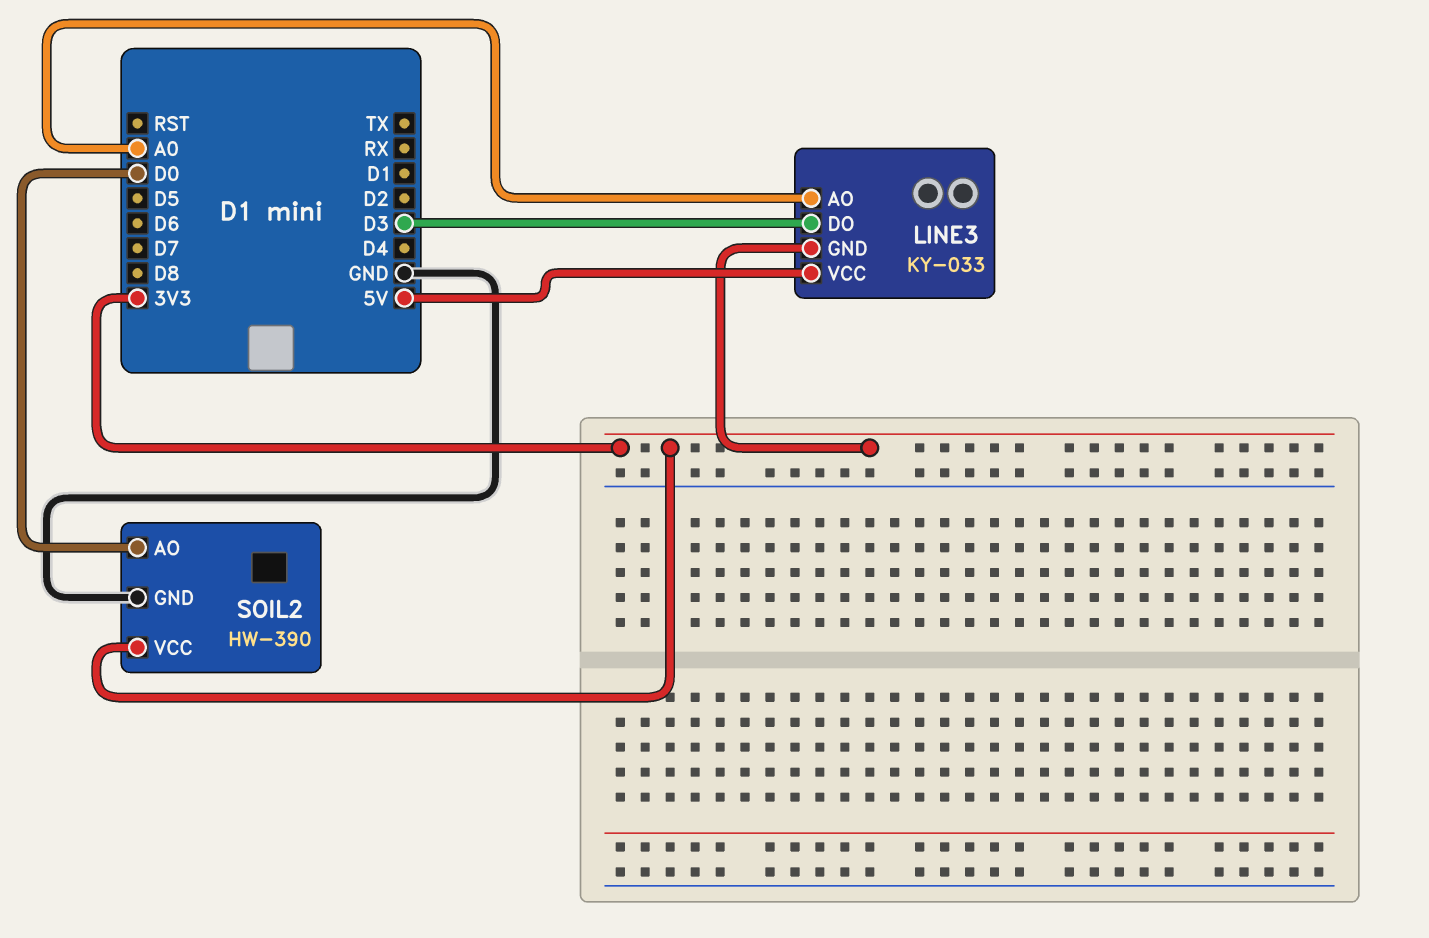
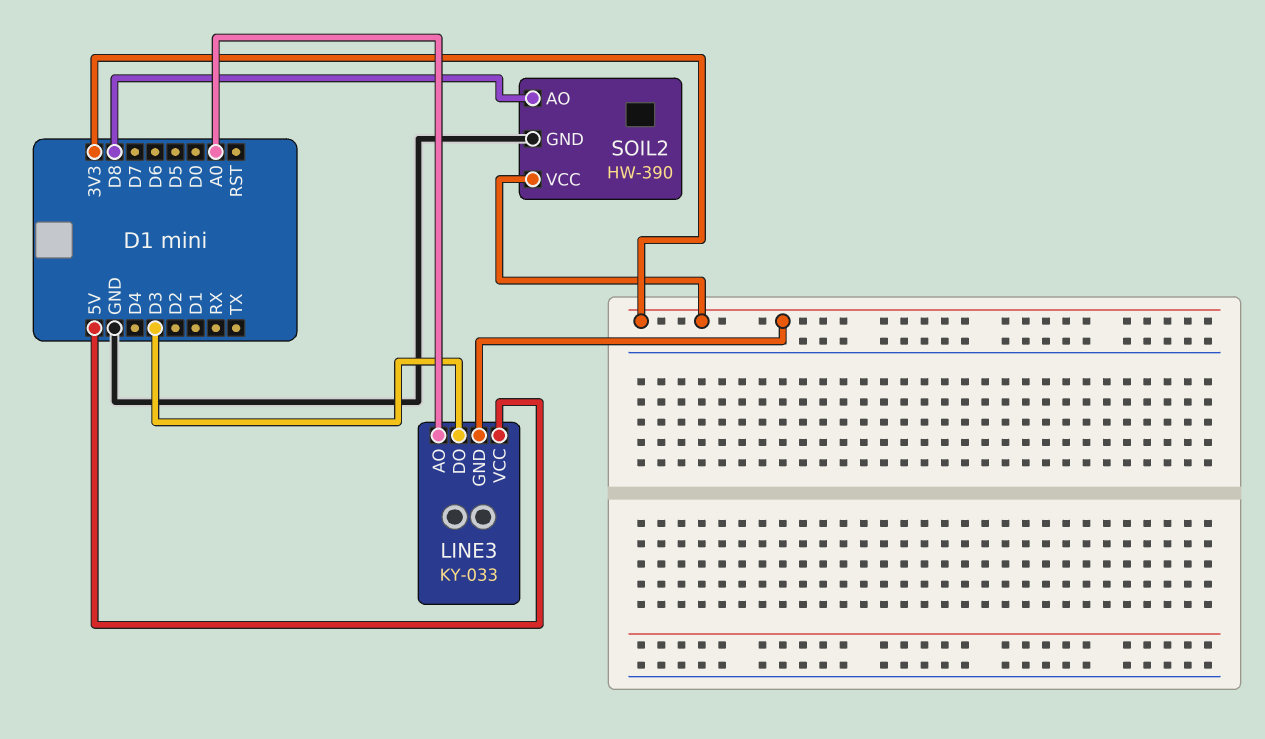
SOIL2 pin AO: D0 -> D8

